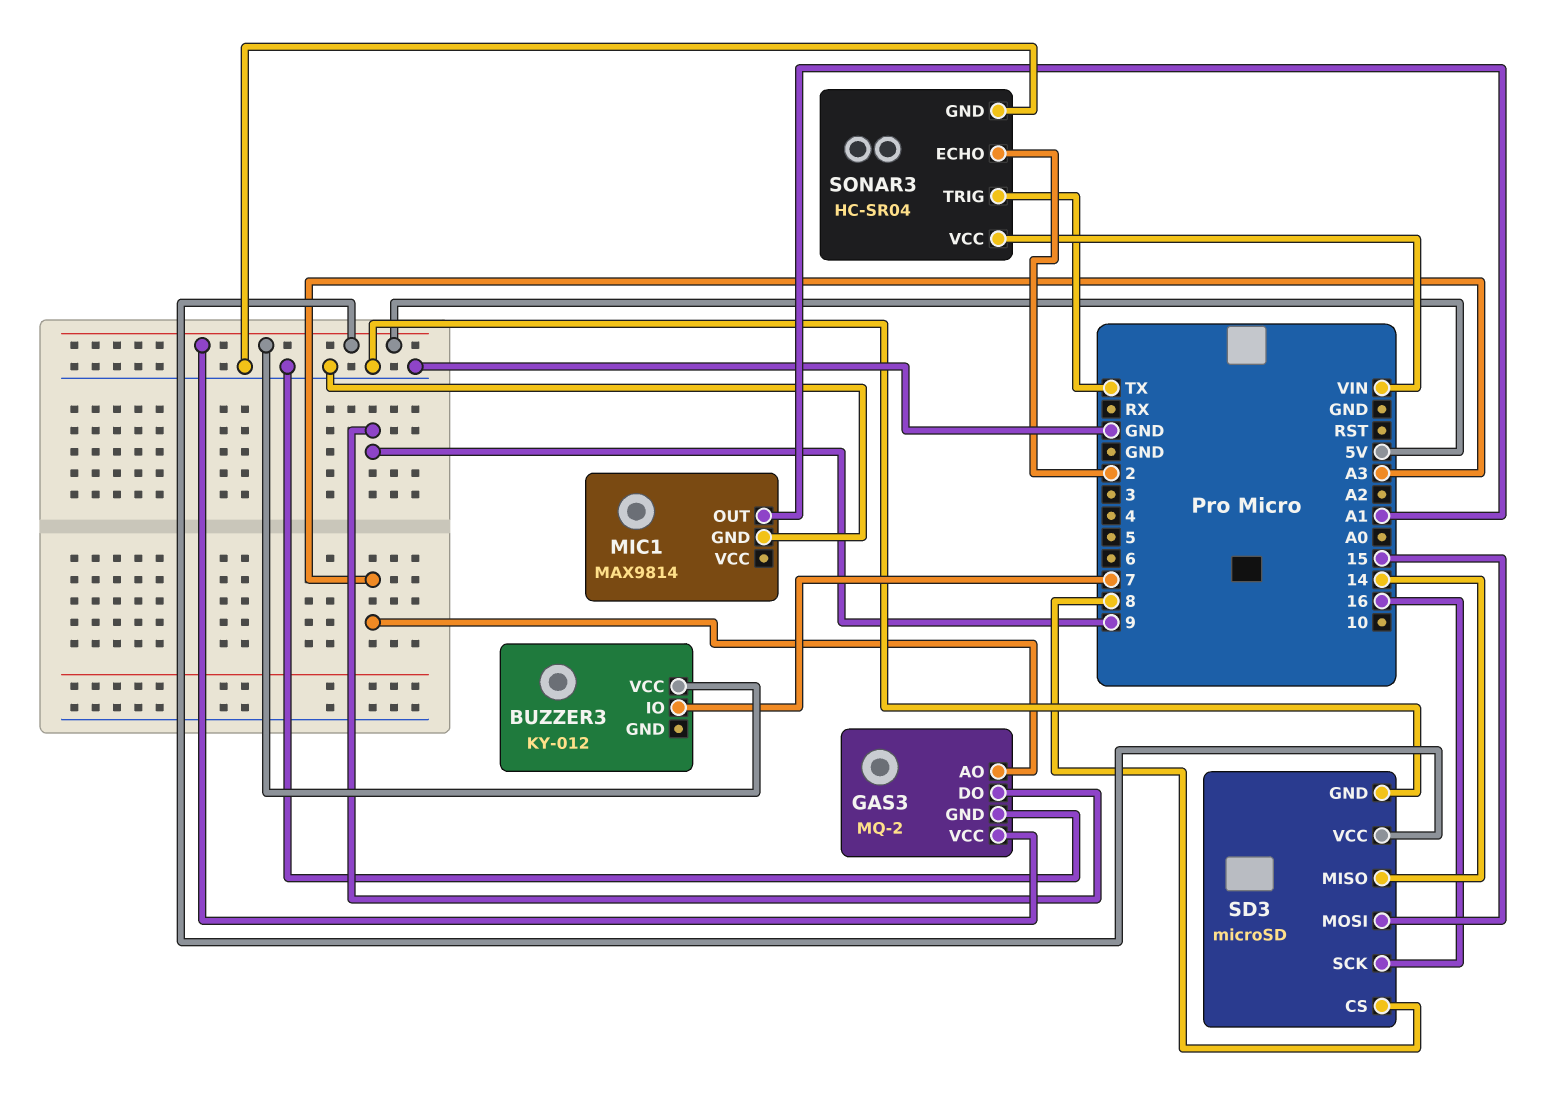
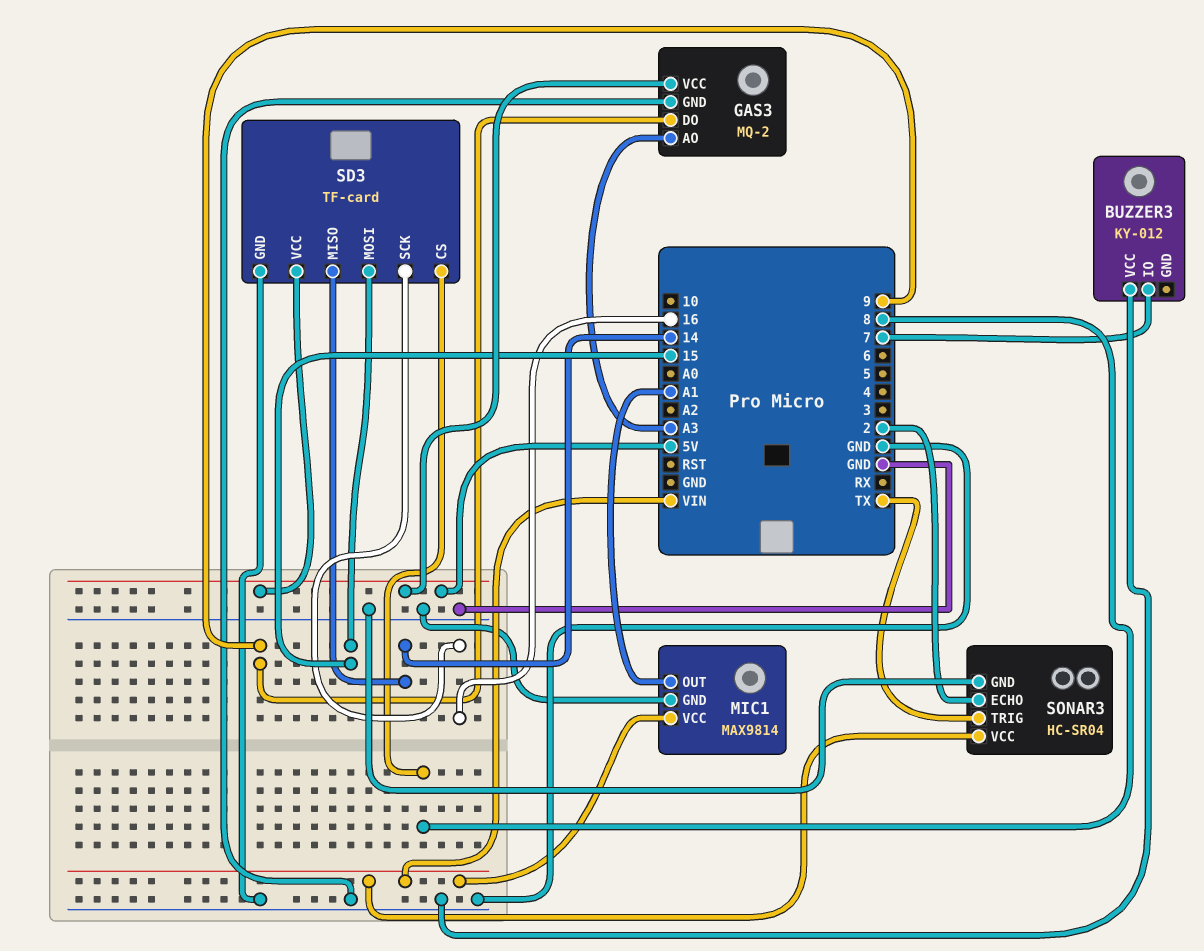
BUZZER3 pin VCC: 5V -> GND
MIC1 pin VCC: none -> VIN
SD3: microSD -> TF-card

